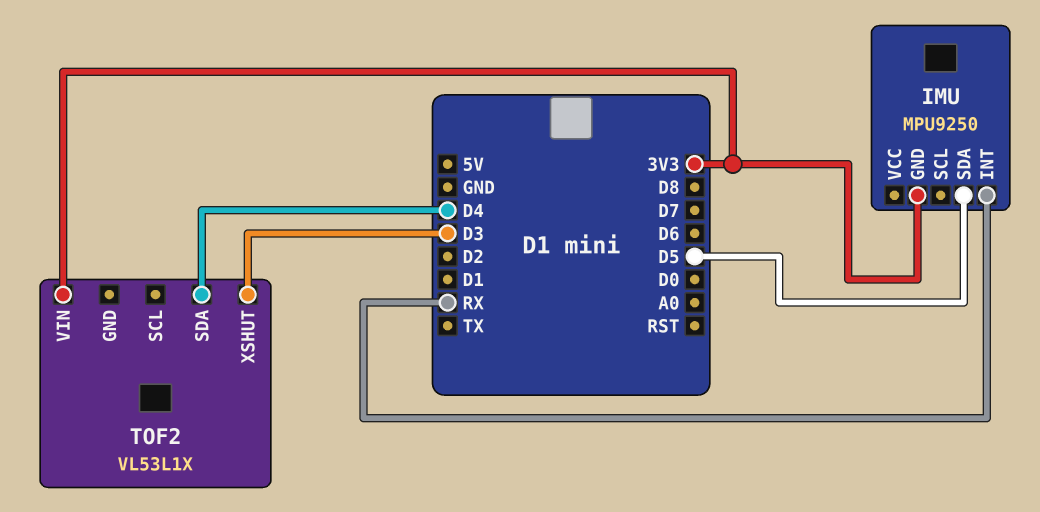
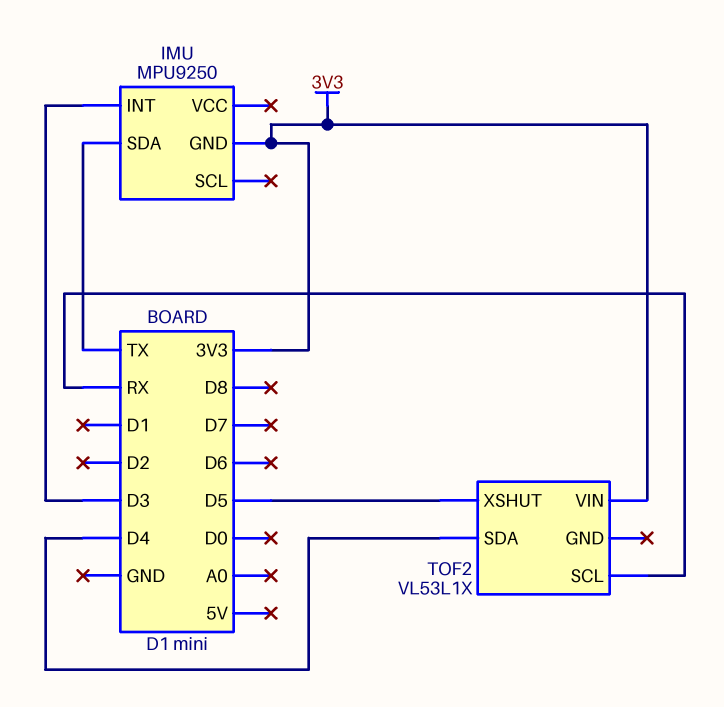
IMU pin INT: RX -> D3
IMU pin SDA: D5 -> TX
TOF2 pin SCL: none -> RX
TOF2 pin XSHUT: D3 -> D5

